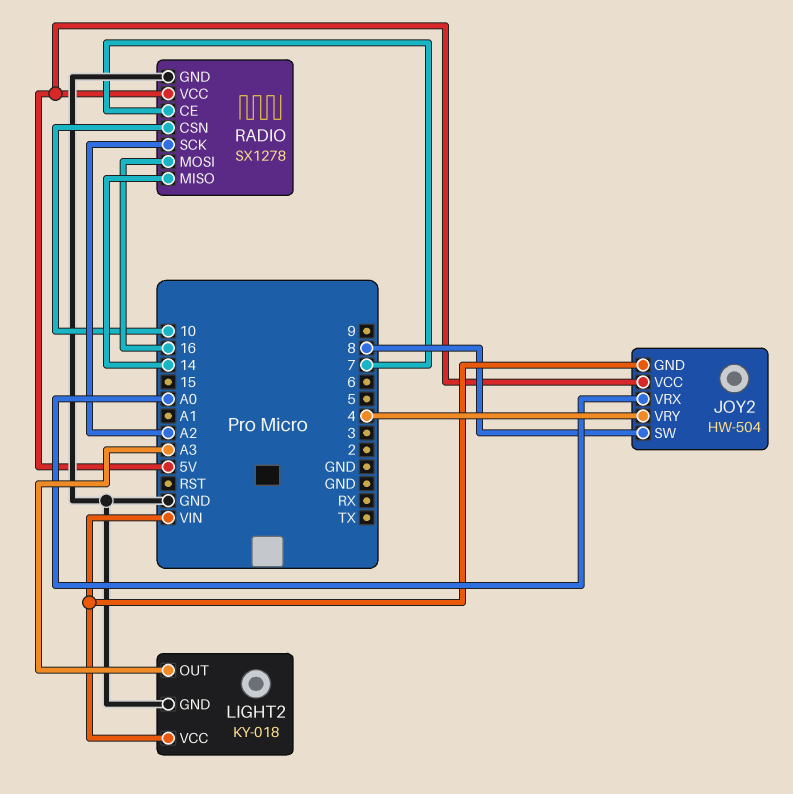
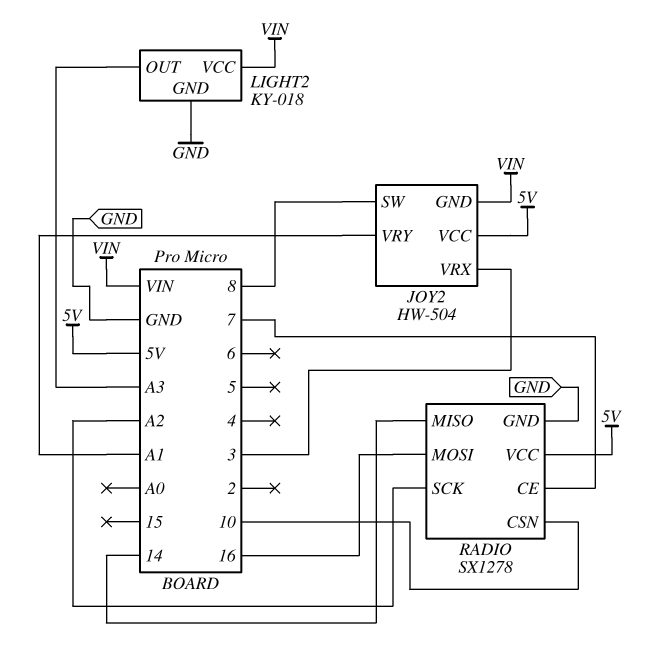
JOY2 pin VRX: A0 -> 3
JOY2 pin VRY: 4 -> A1

